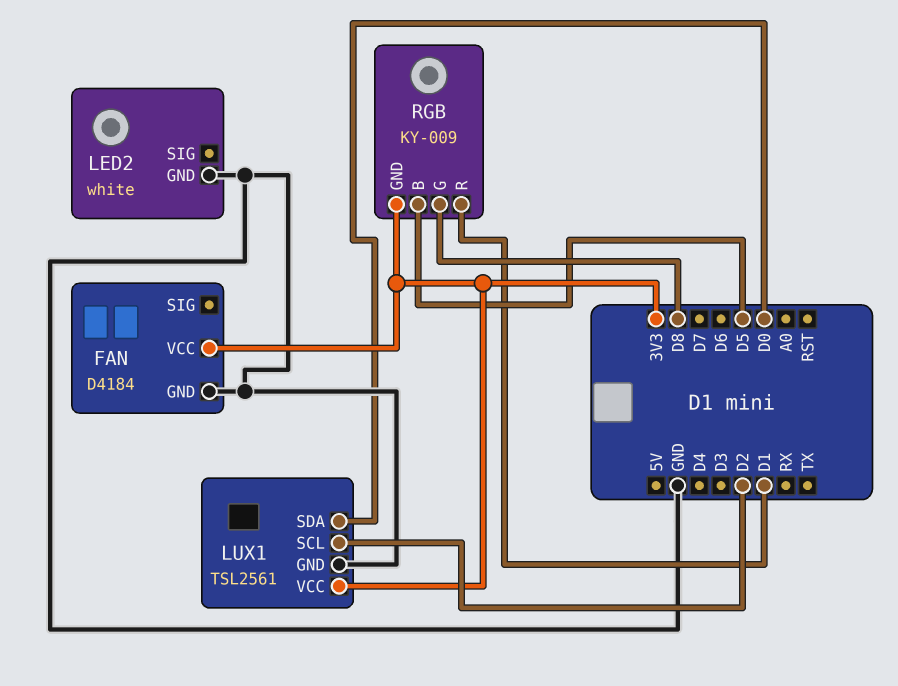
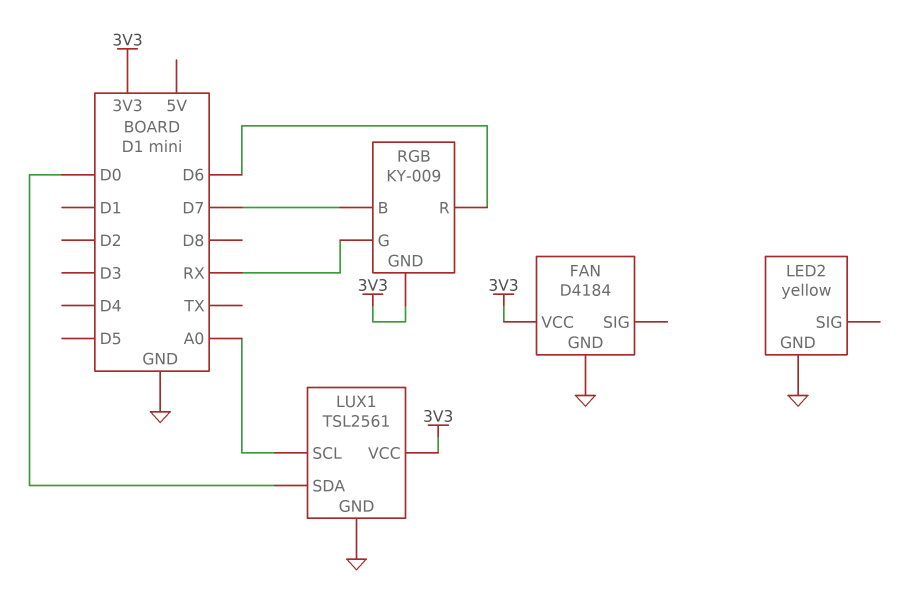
LED2: white -> yellow
LUX1 pin SCL: D2 -> A0
RGB pin B: D5 -> D7
RGB pin G: D8 -> RX
RGB pin R: D1 -> D6

